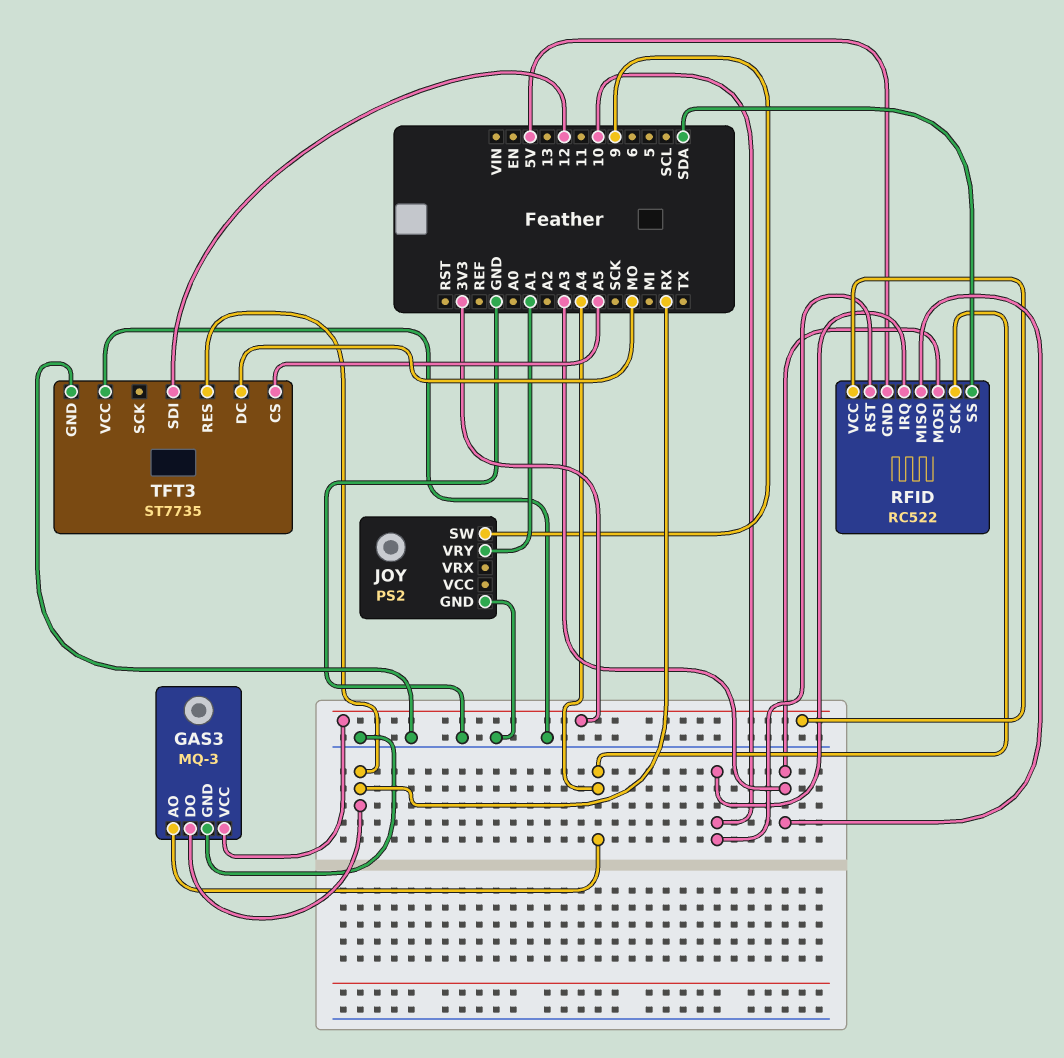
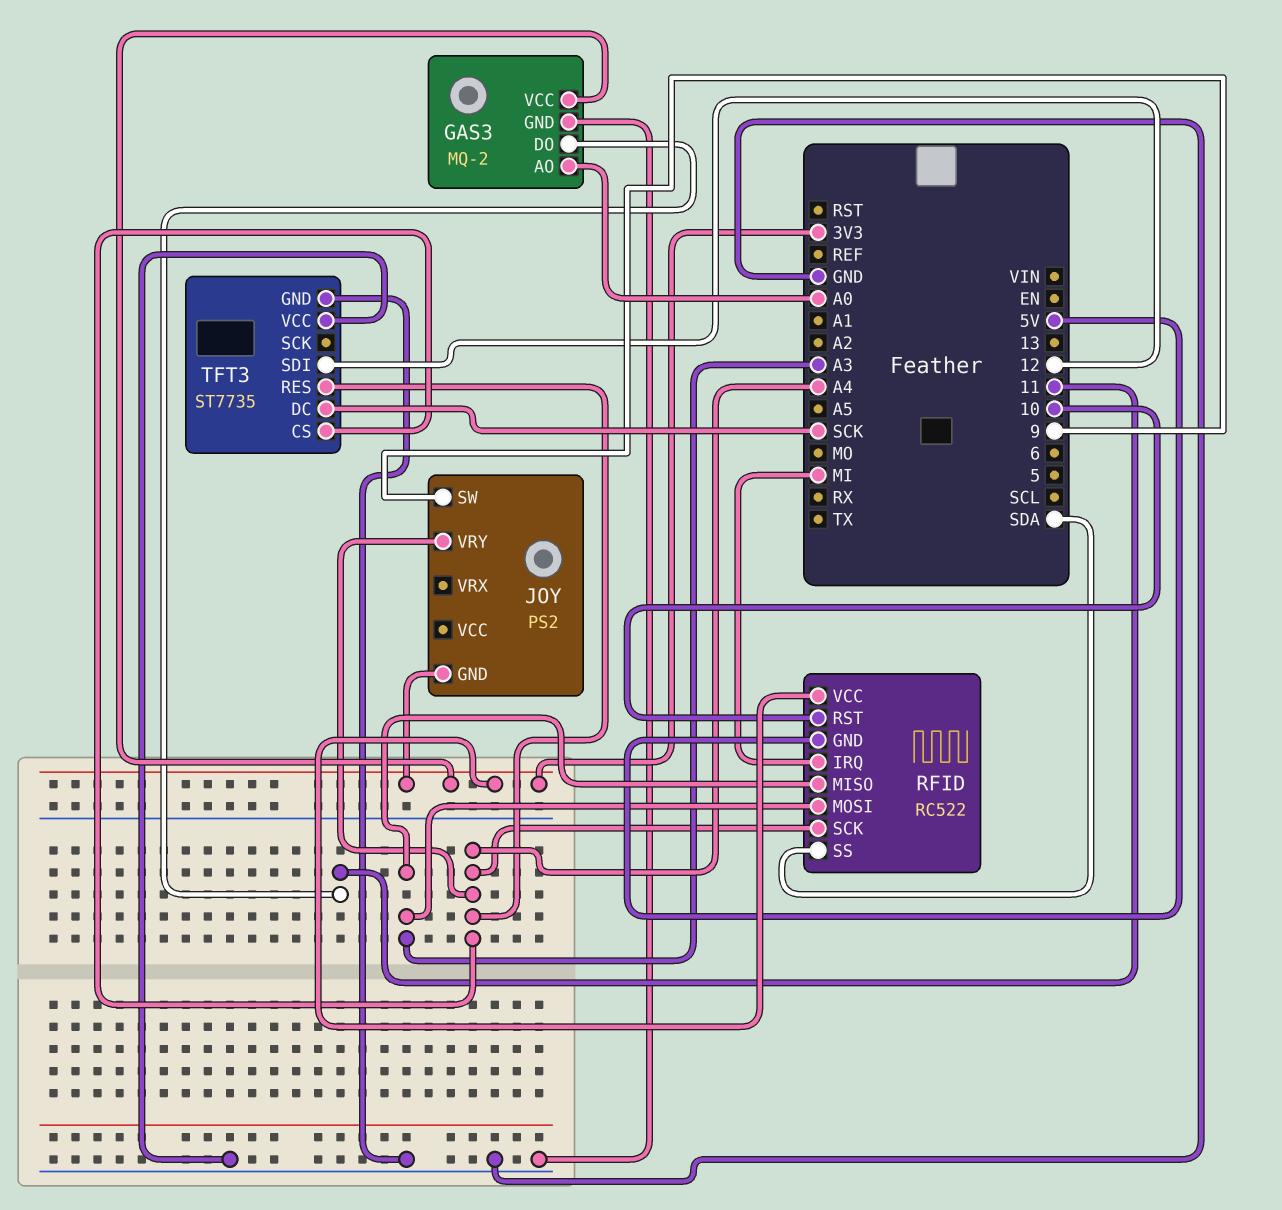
GAS3: MQ-3 -> MQ-2
GAS3 pin AO: A4 -> A0
GAS3 pin DO: RX -> 11
JOY pin GND: GND -> 3V3
JOY pin VRY: A1 -> A4
RFID pin IRQ: 10 -> MI
TFT3 pin CS: A5 -> A4
TFT3 pin DC: MO -> SCK
TFT3 pin RES: RX -> A4

